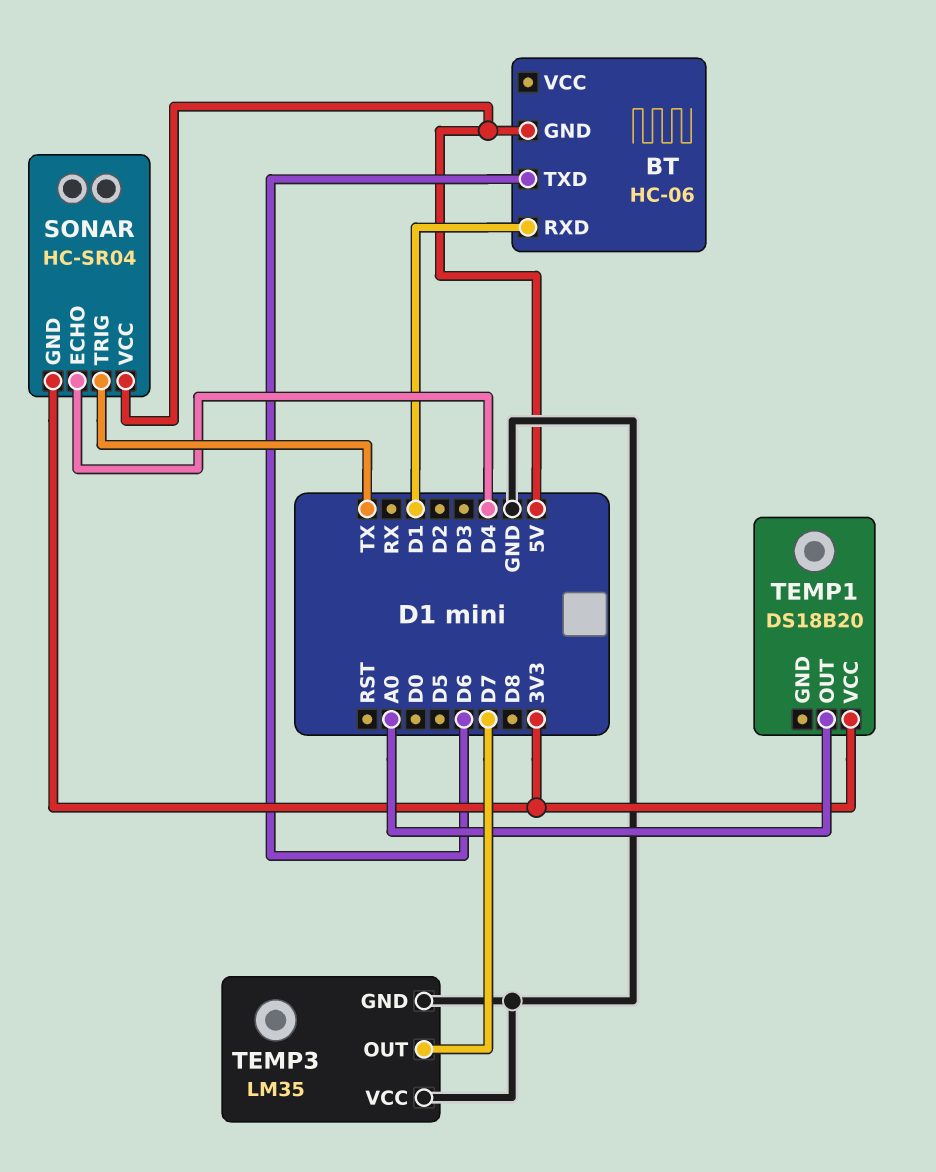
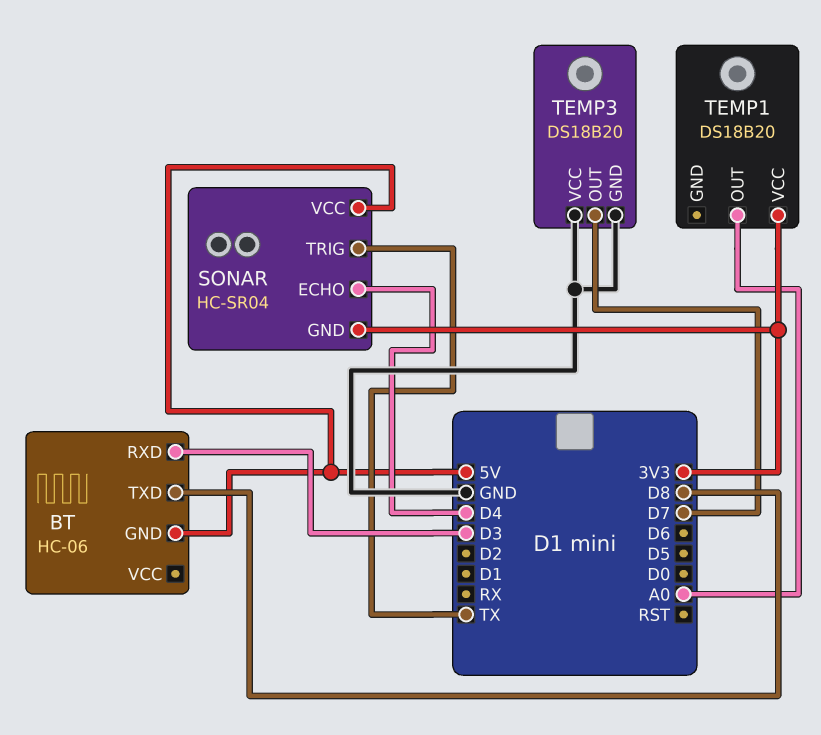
BT pin RXD: D1 -> D3
BT pin TXD: D6 -> D8
TEMP3: LM35 -> DS18B20

